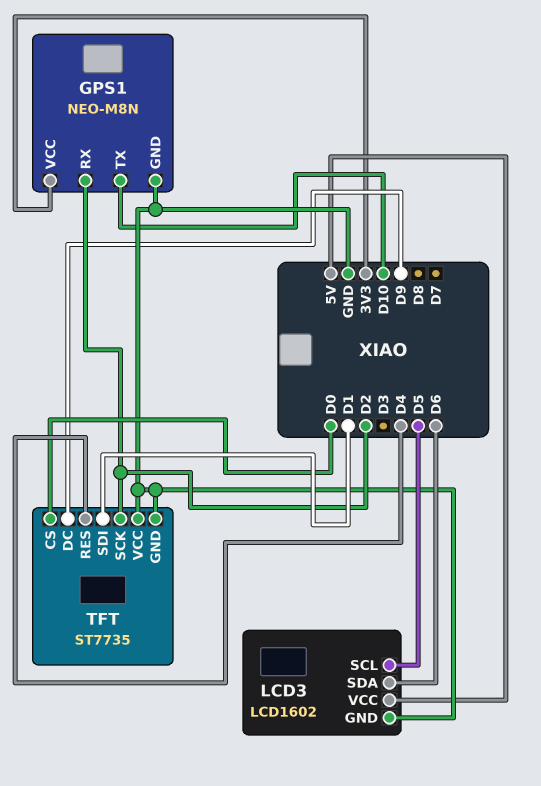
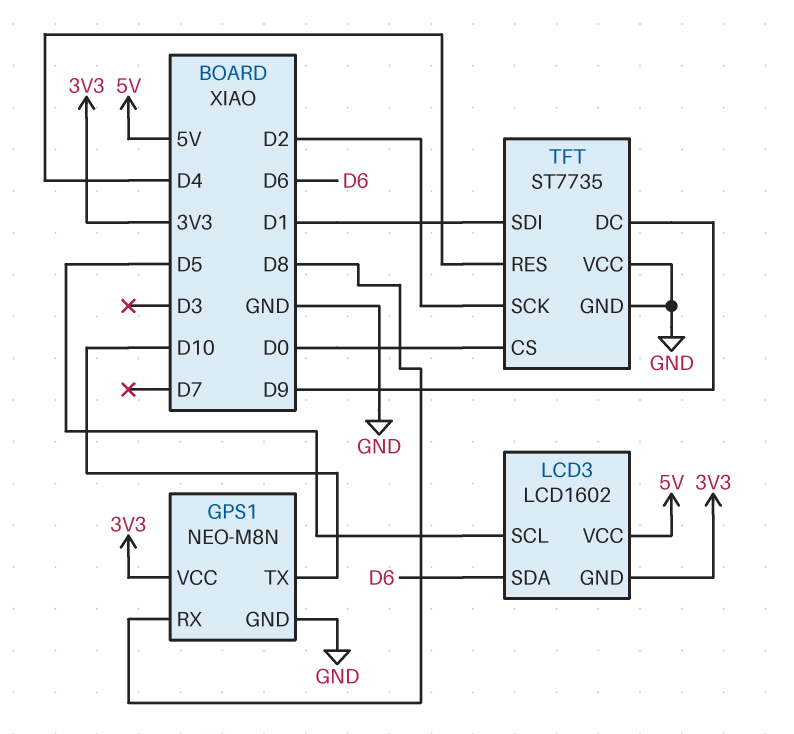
GPS1 pin RX: D2 -> D8
LCD3 pin GND: GND -> 3V3

